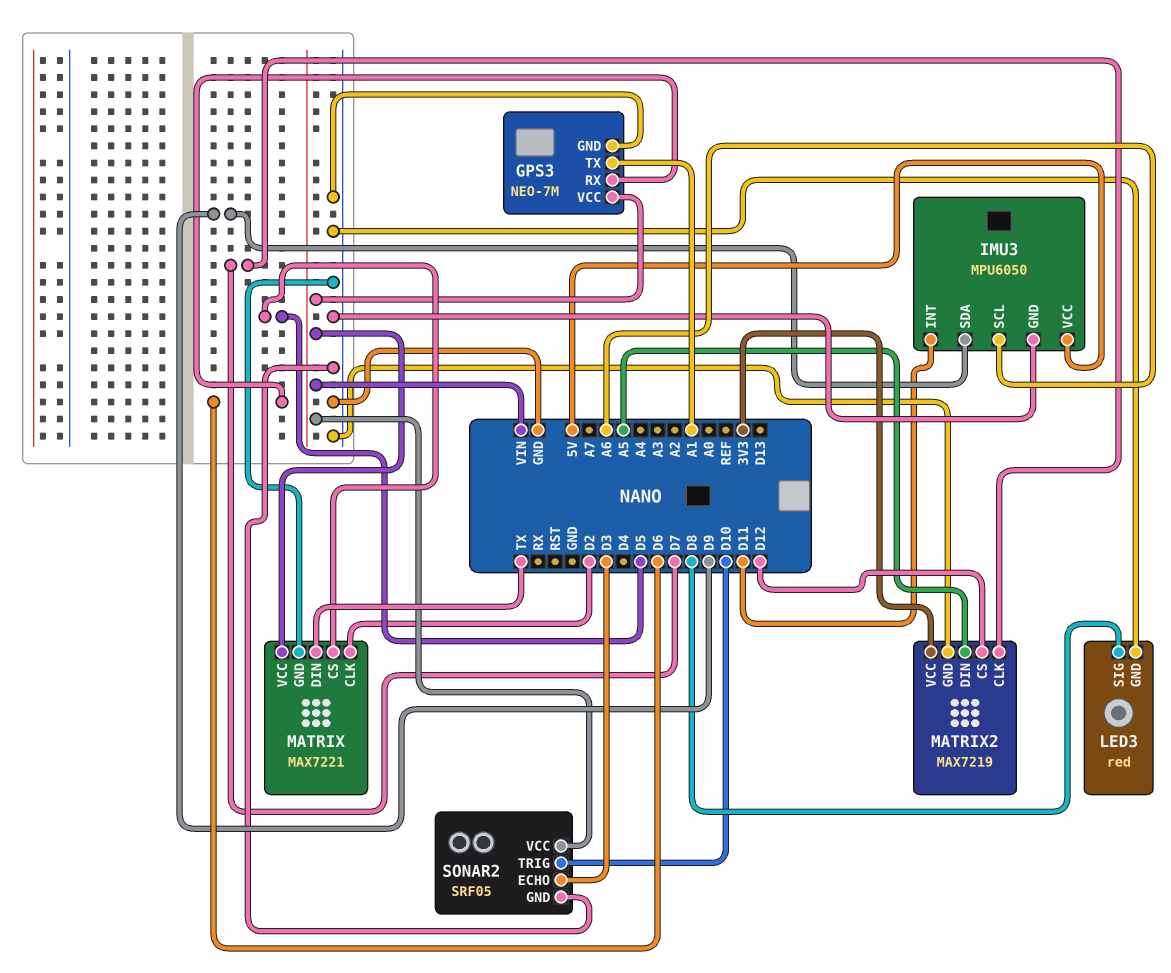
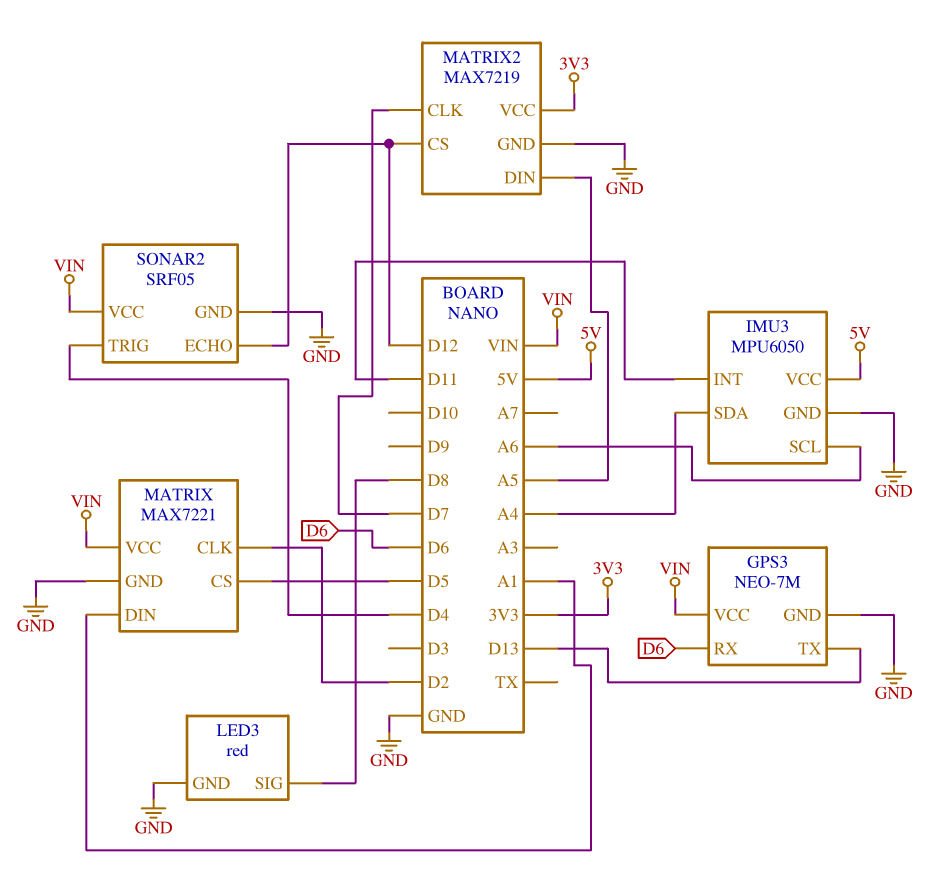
GPS3 pin TX: A1 -> D13
IMU3 pin SDA: D9 -> A4
MATRIX pin DIN: TX -> A1
SONAR2 pin ECHO: D3 -> D12
SONAR2 pin TRIG: D10 -> D4

